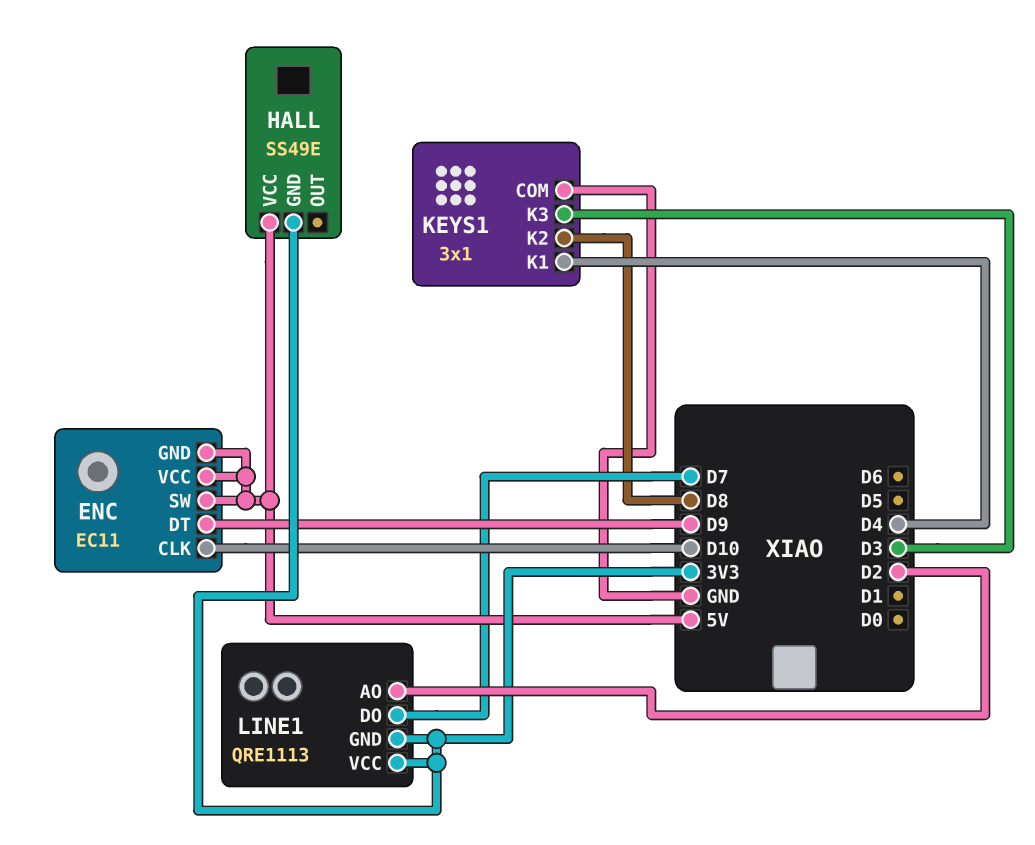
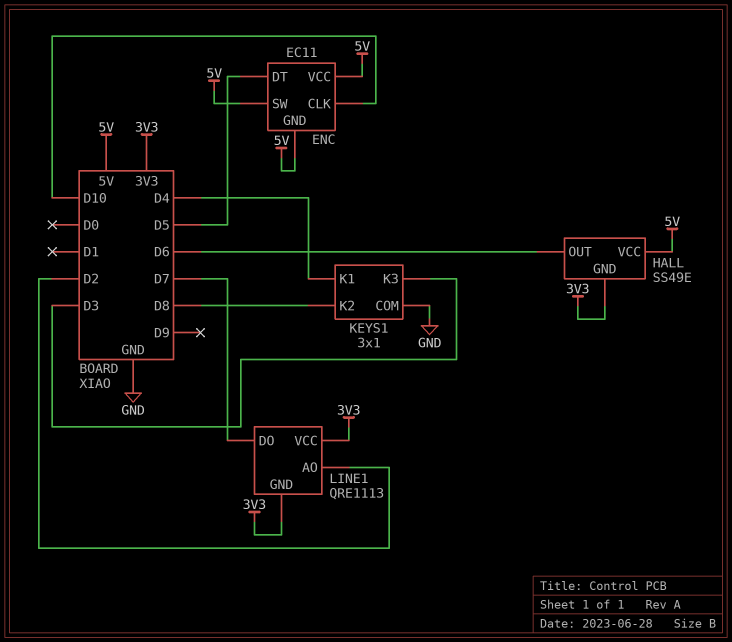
ENC pin DT: D9 -> D5
HALL pin OUT: none -> D6

